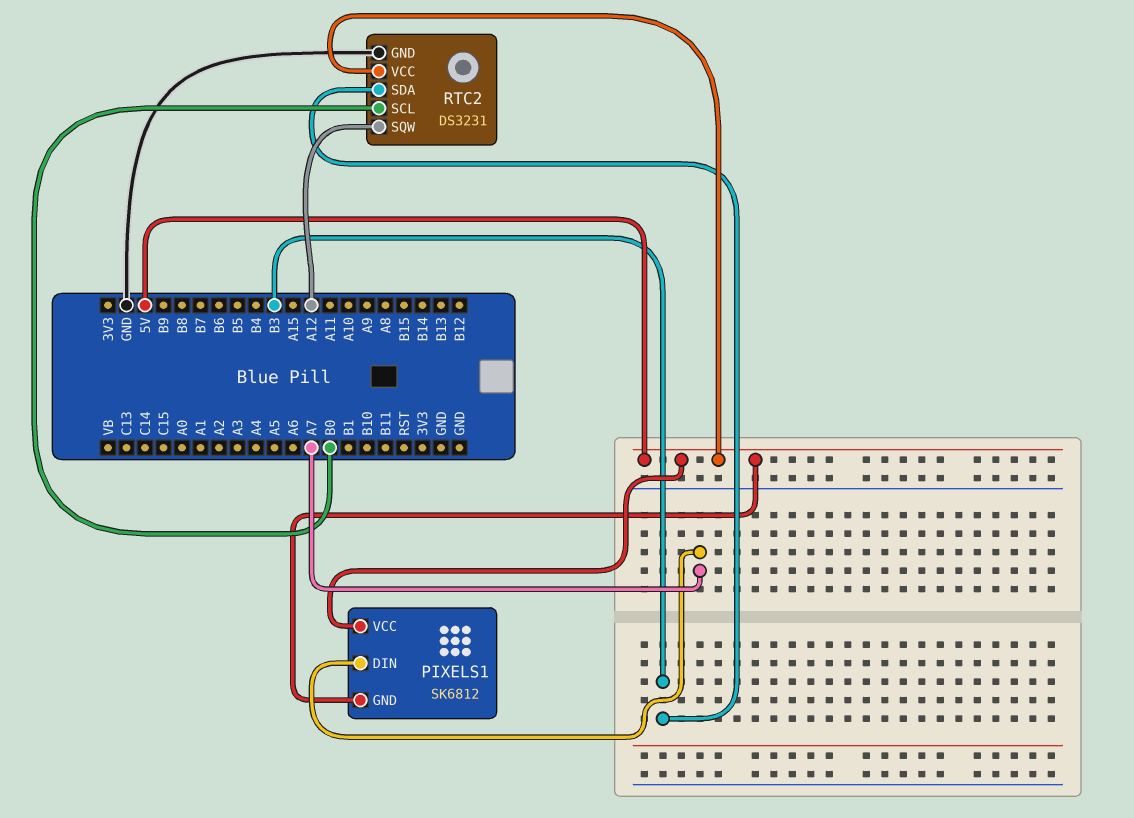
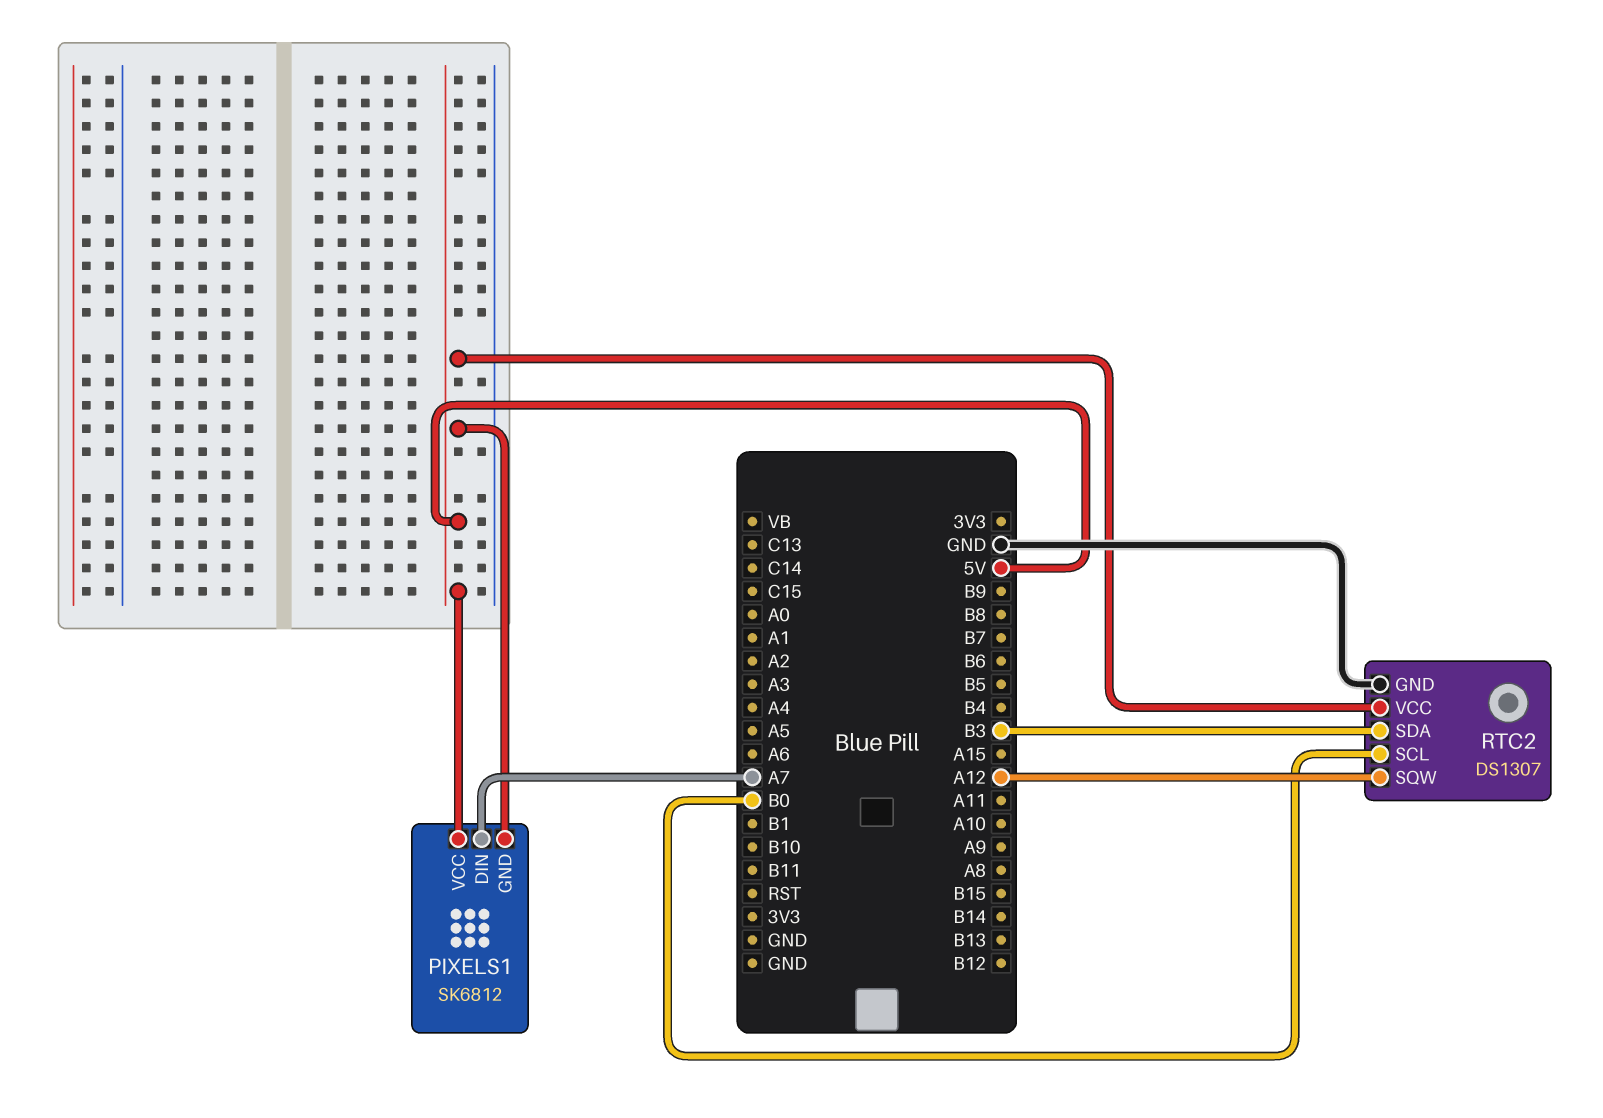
RTC2: DS3231 -> DS1307

